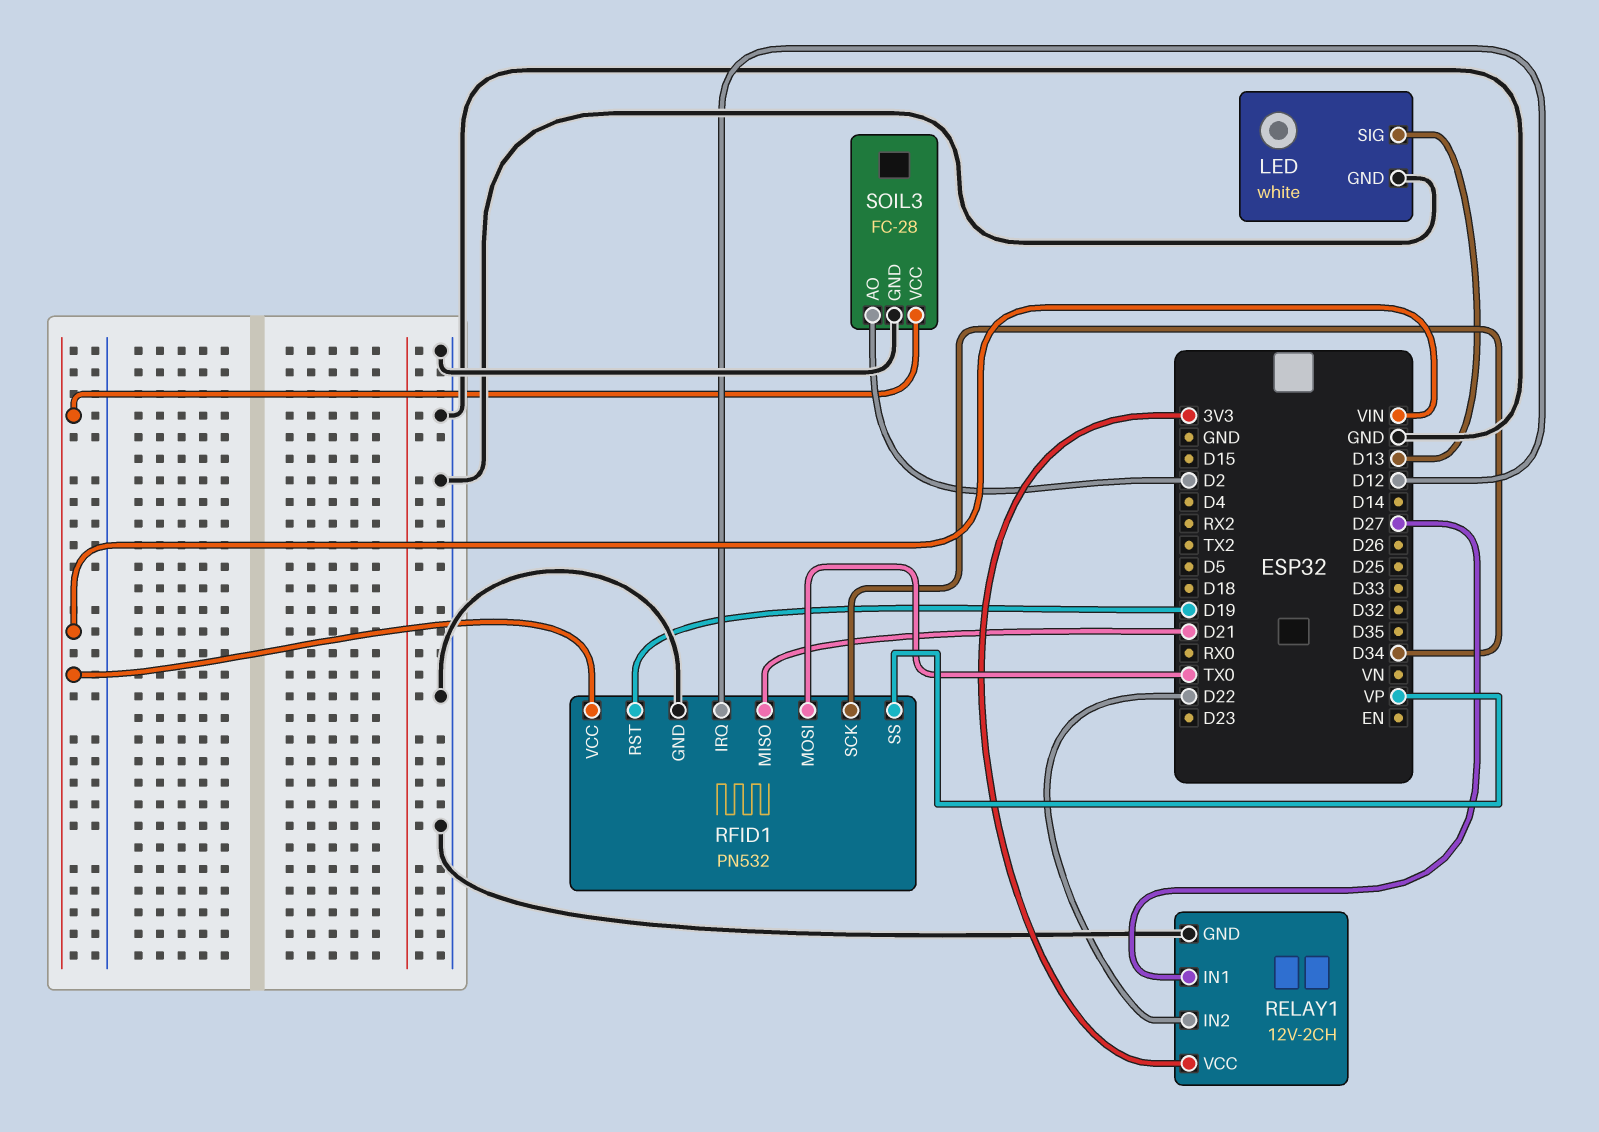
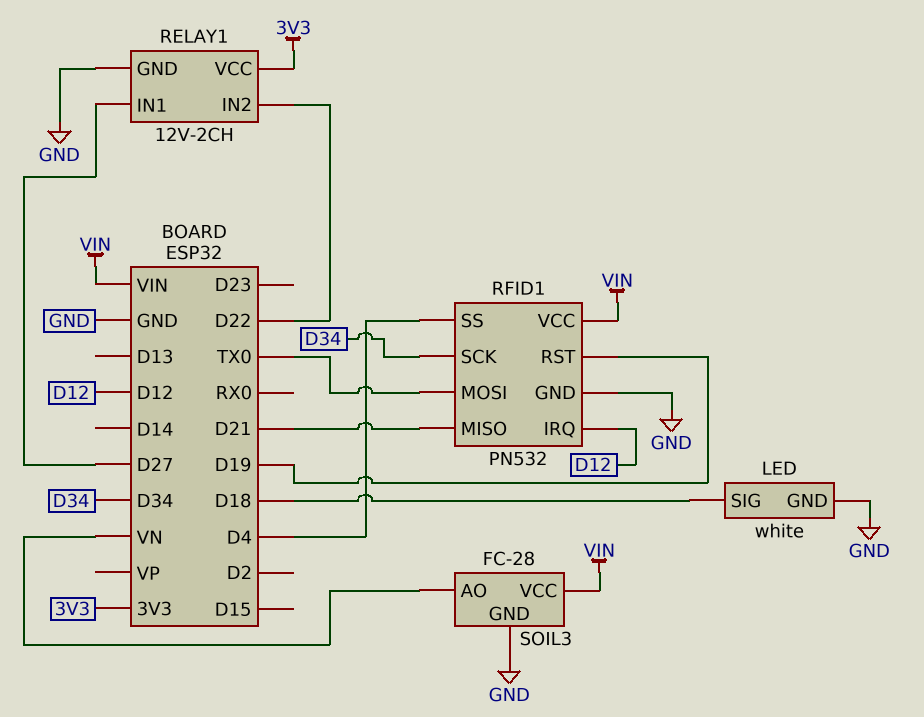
LED pin SIG: D13 -> D18
RFID1 pin SS: VP -> D4
SOIL3 pin AO: D2 -> VN

